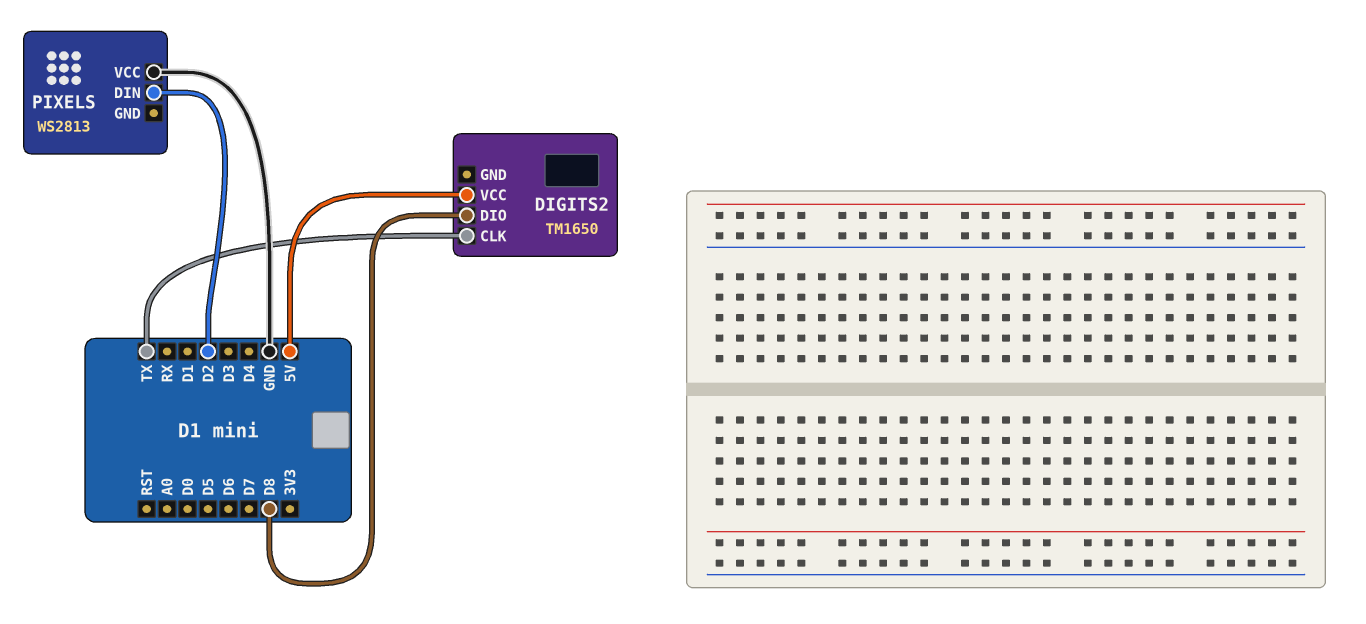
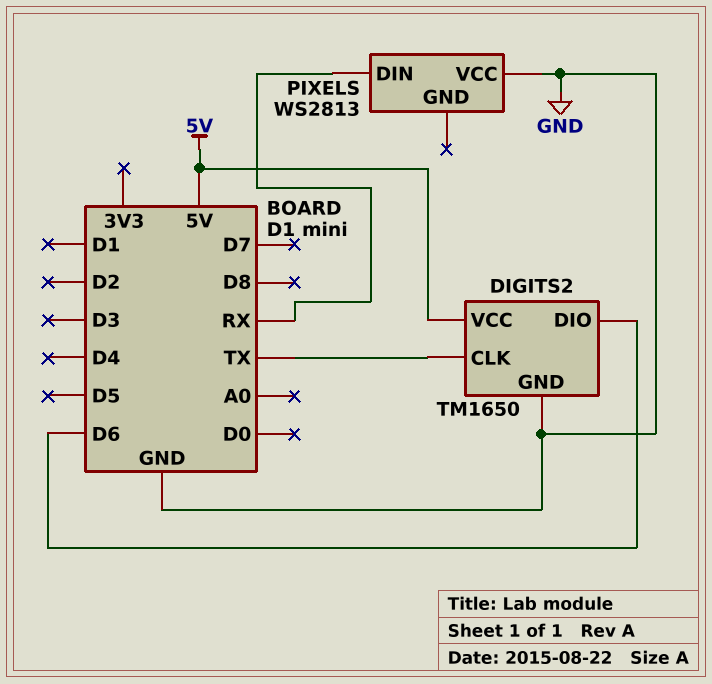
DIGITS2 pin DIO: D8 -> D6
DIGITS2 pin GND: none -> GND
PIXELS pin DIN: D2 -> RX

